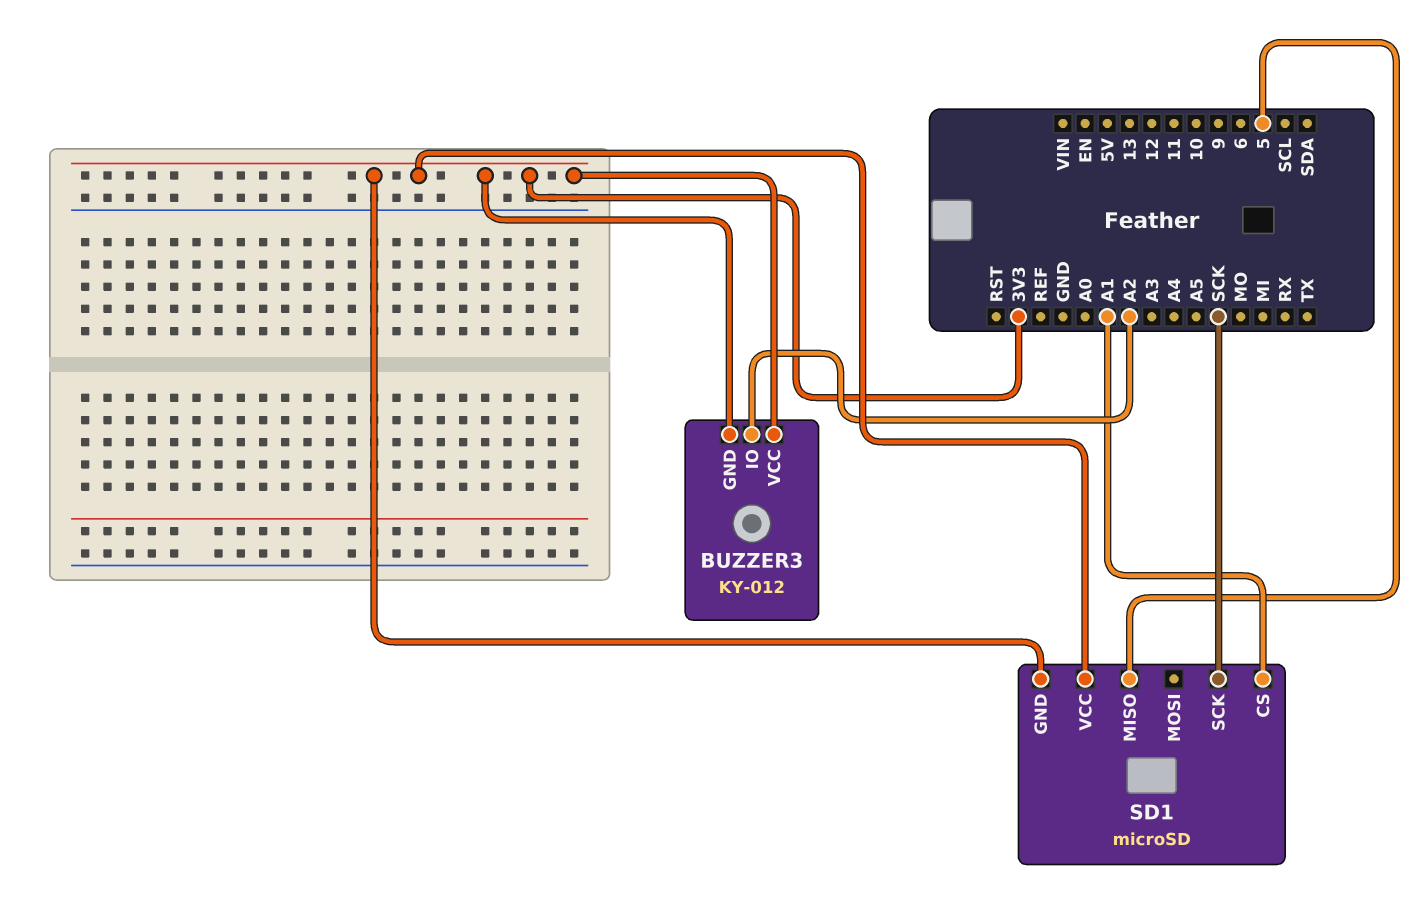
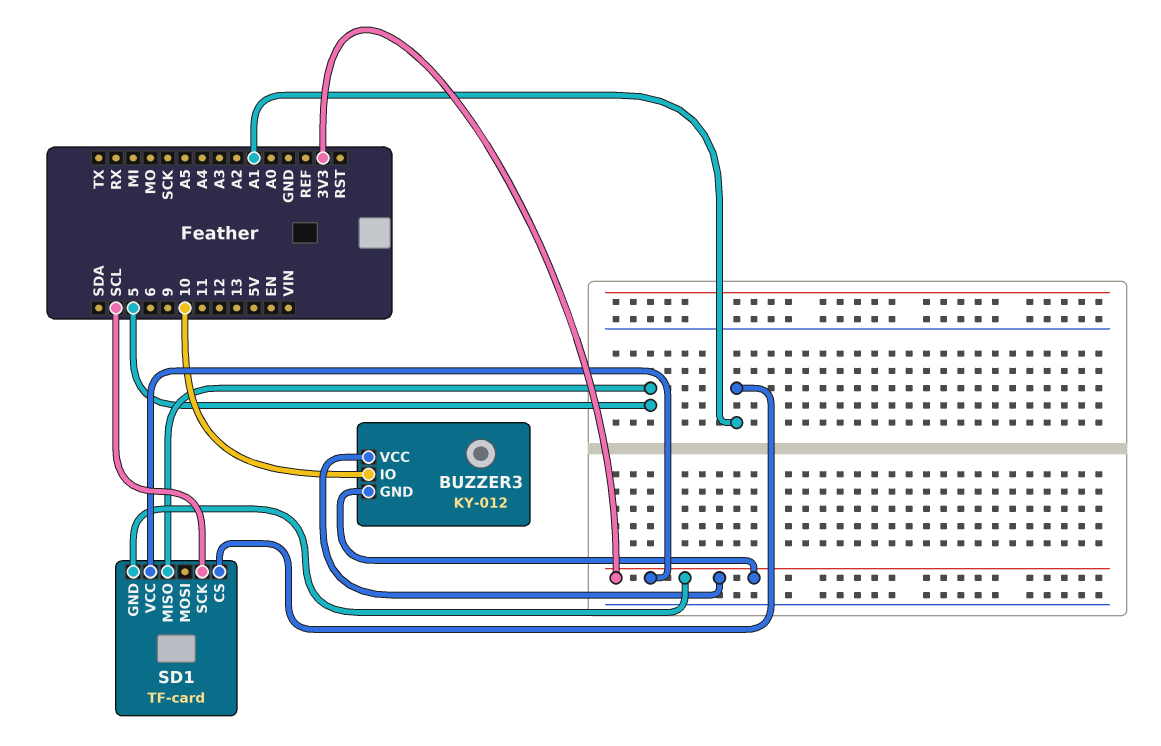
BUZZER3 pin IO: A2 -> 10
SD1: microSD -> TF-card
SD1 pin SCK: SCK -> SCL

